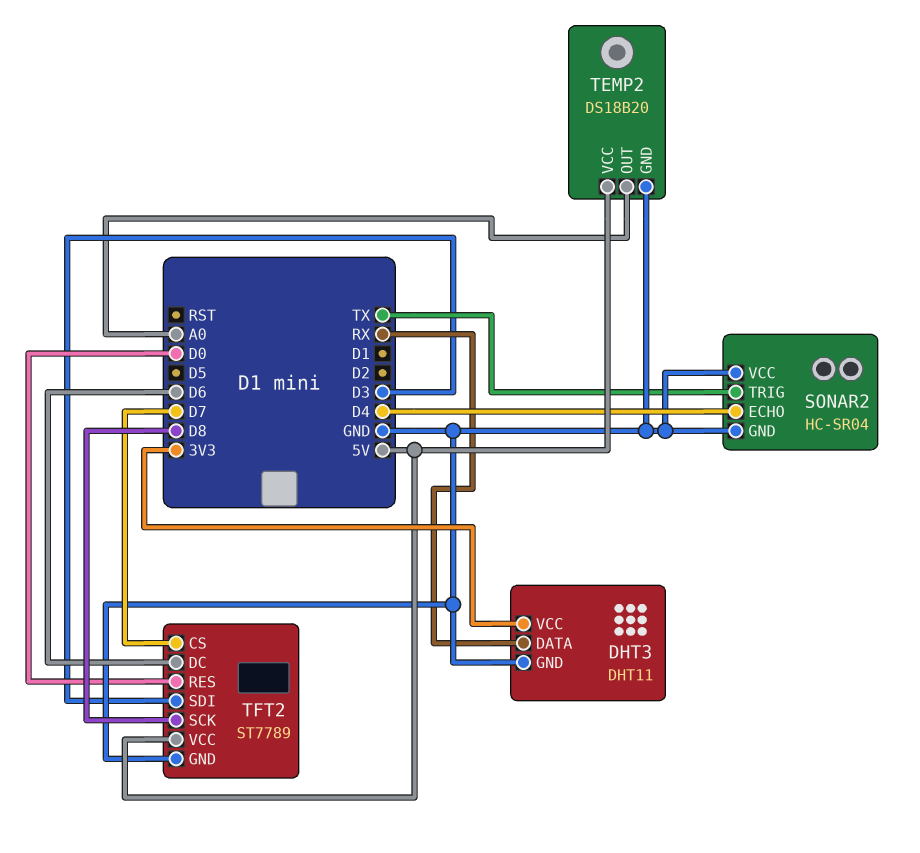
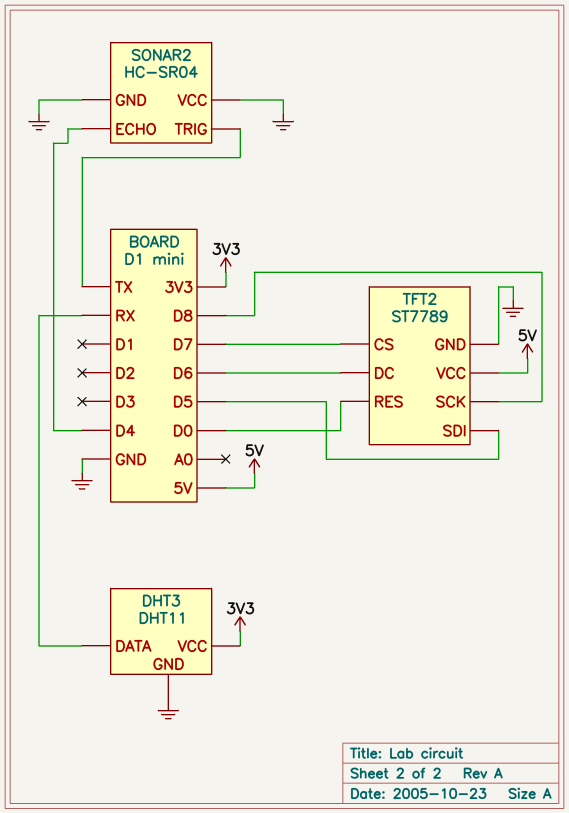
TEMP2: DS18B20 -> none
TEMP2 pin GND: GND -> none
TEMP2 pin OUT: A0 -> none
TEMP2 pin VCC: 5V -> none
TFT2 pin SDI: D3 -> D5

